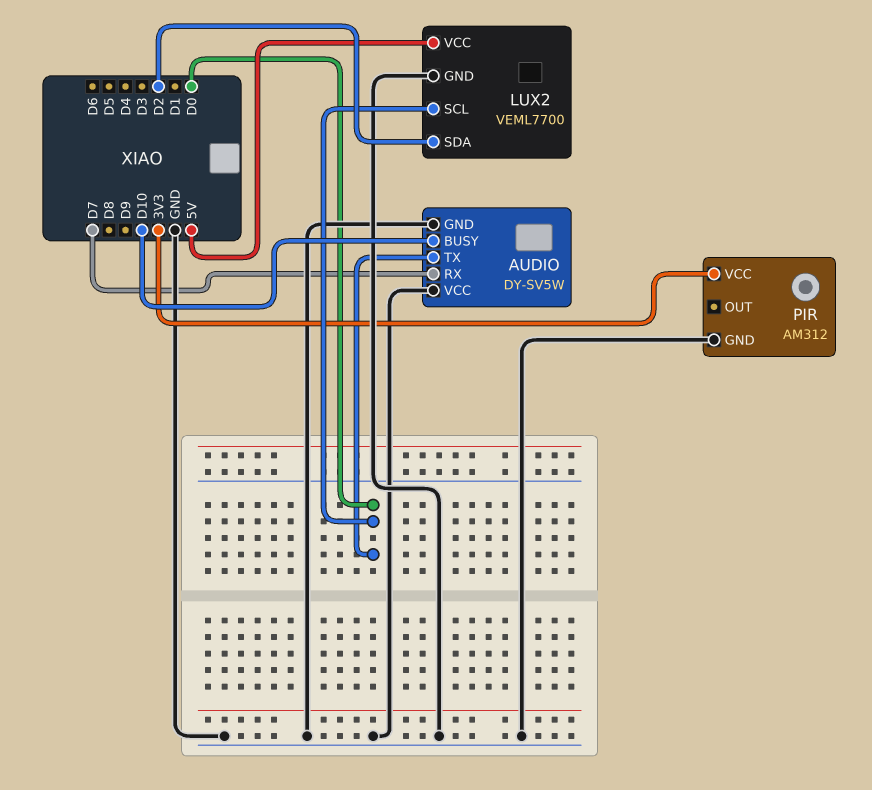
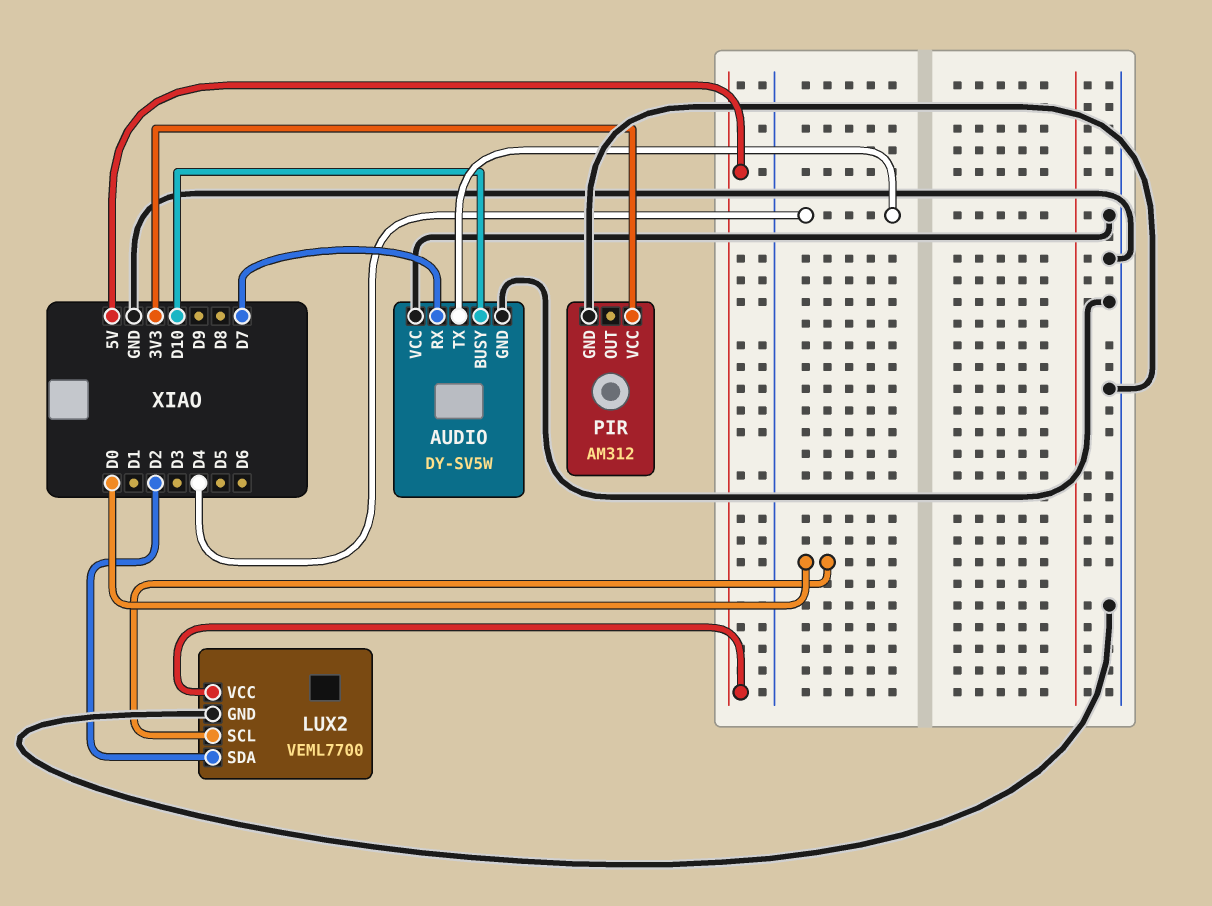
AUDIO pin TX: D0 -> D4

